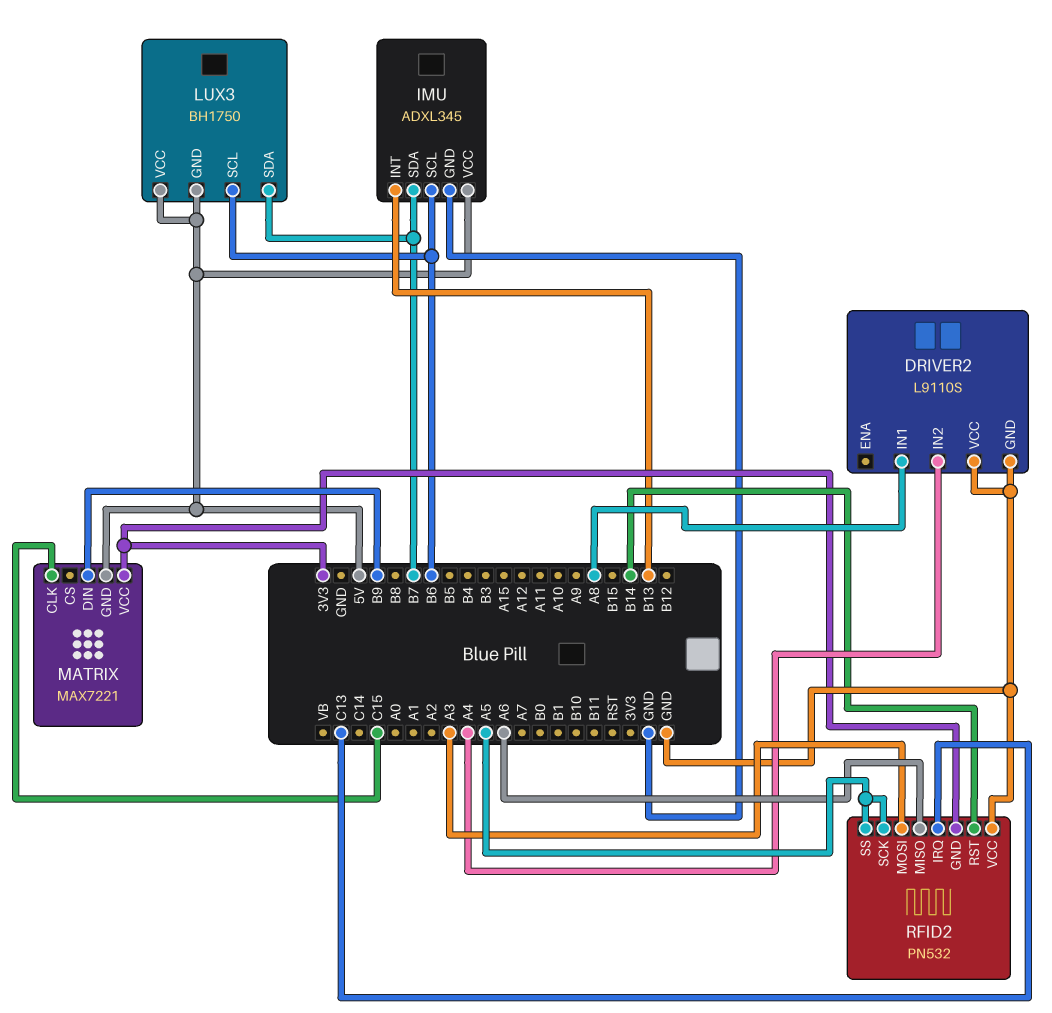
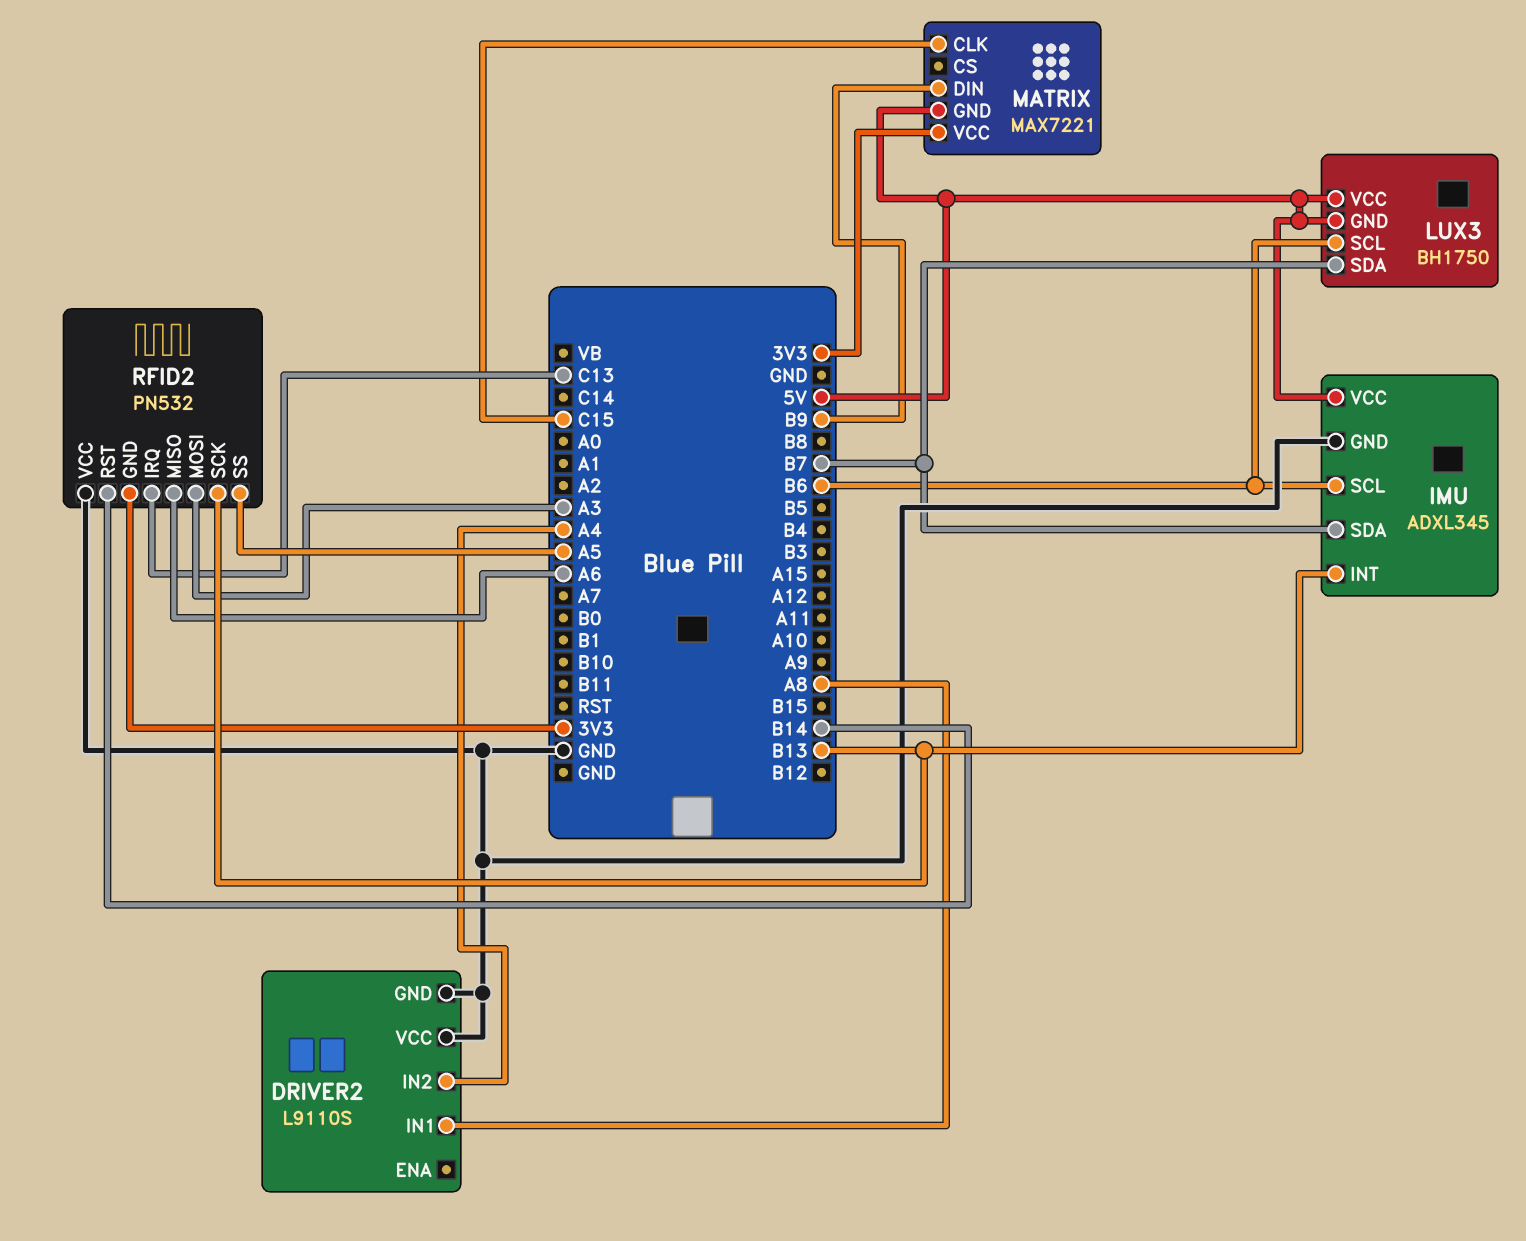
RFID2 pin SCK: A5 -> B13

